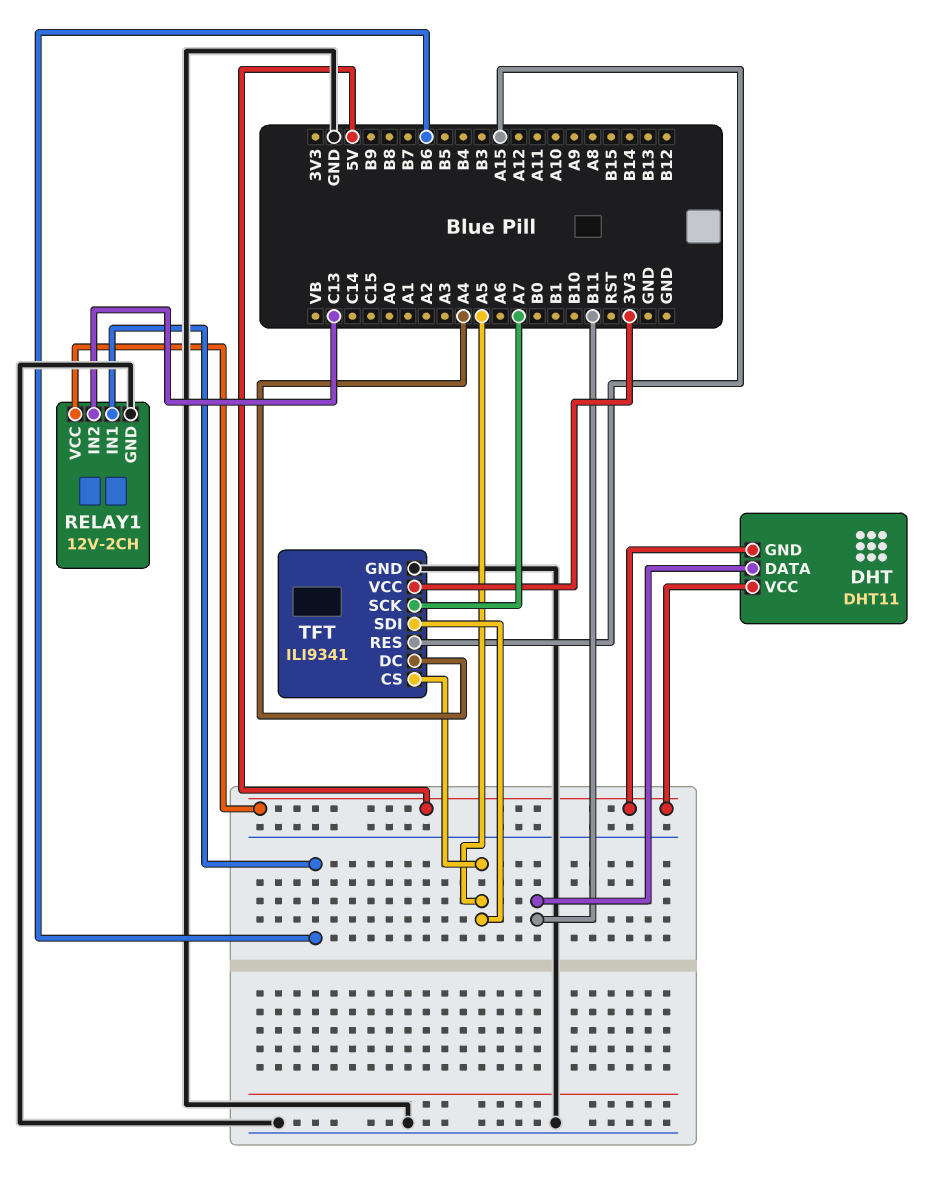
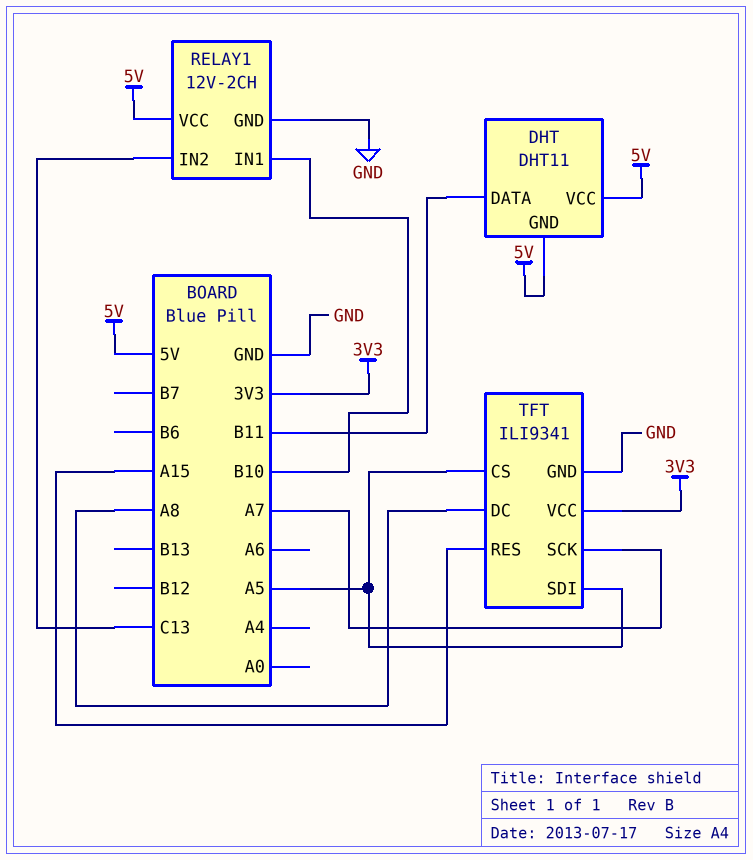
RELAY1 pin IN1: B6 -> B10
TFT pin DC: A4 -> A8

